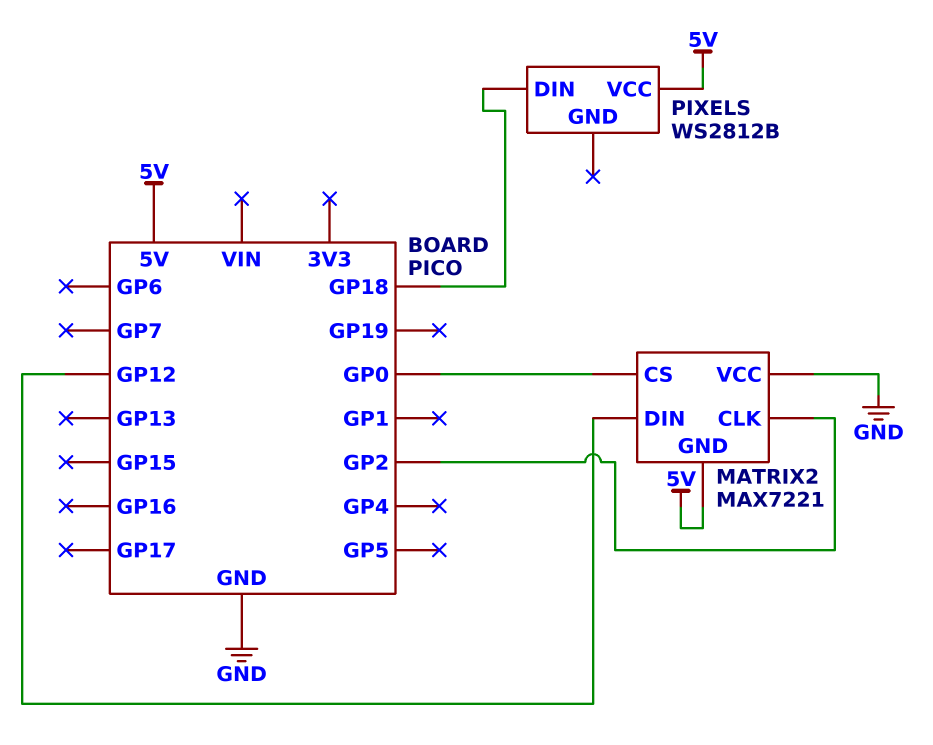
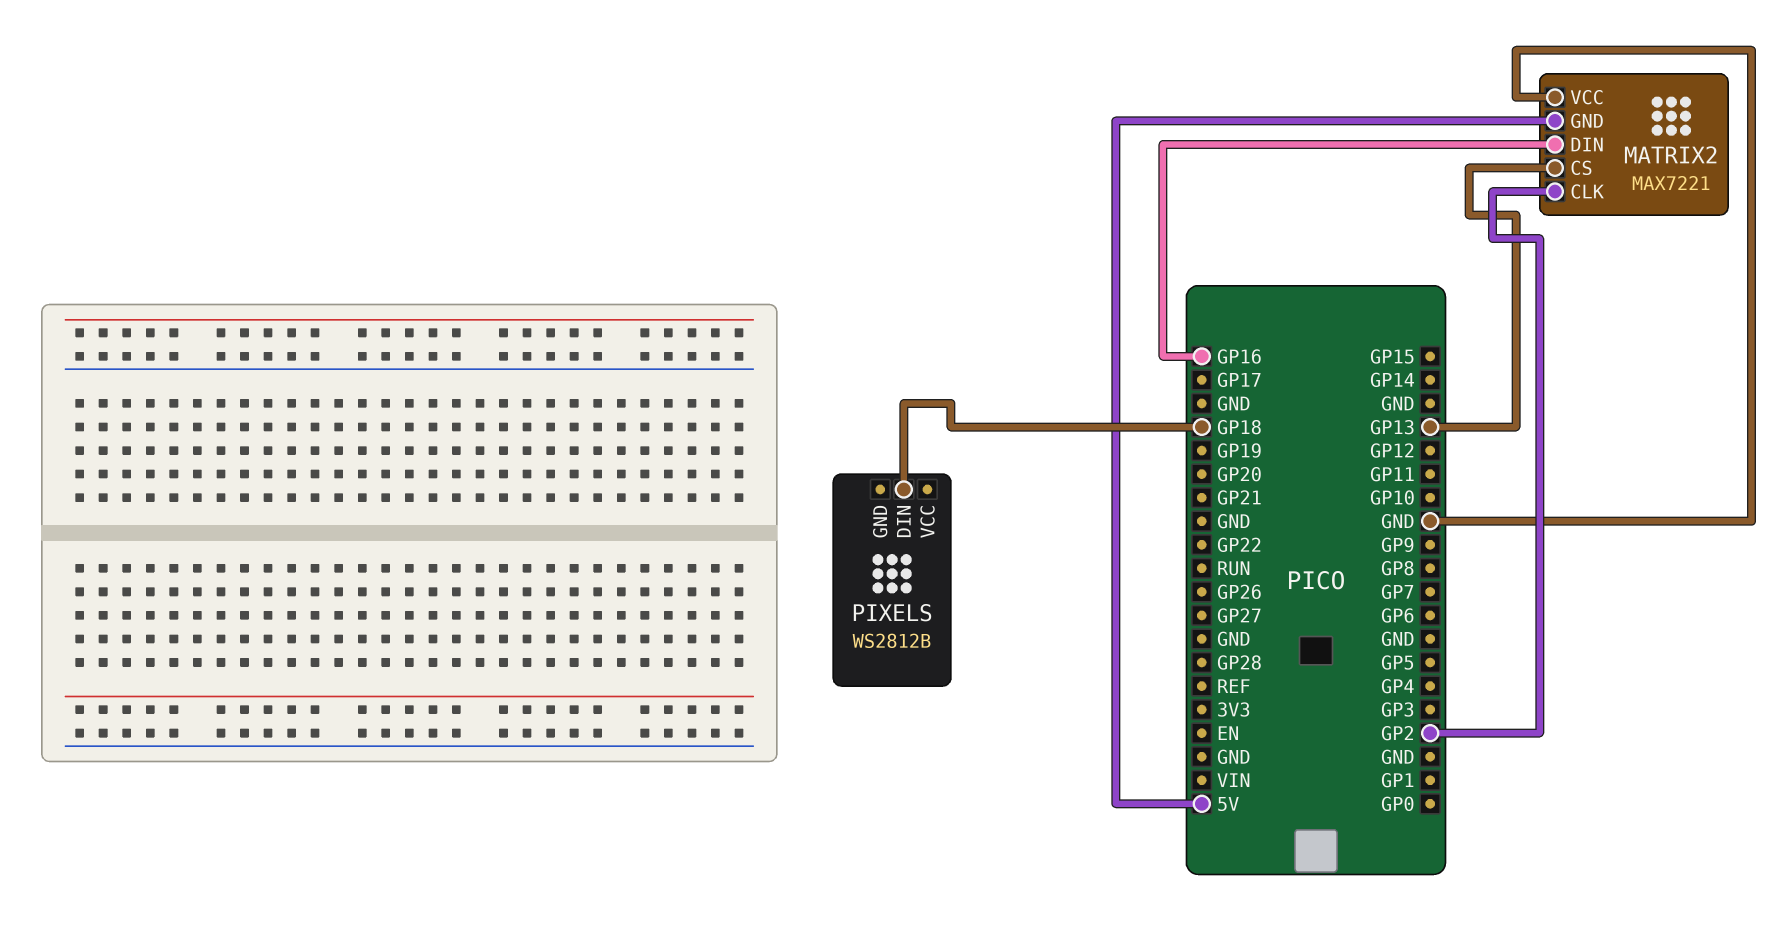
MATRIX2 pin CS: GP0 -> GP13
MATRIX2 pin DIN: GP12 -> GP16
PIXELS pin VCC: 5V -> none

